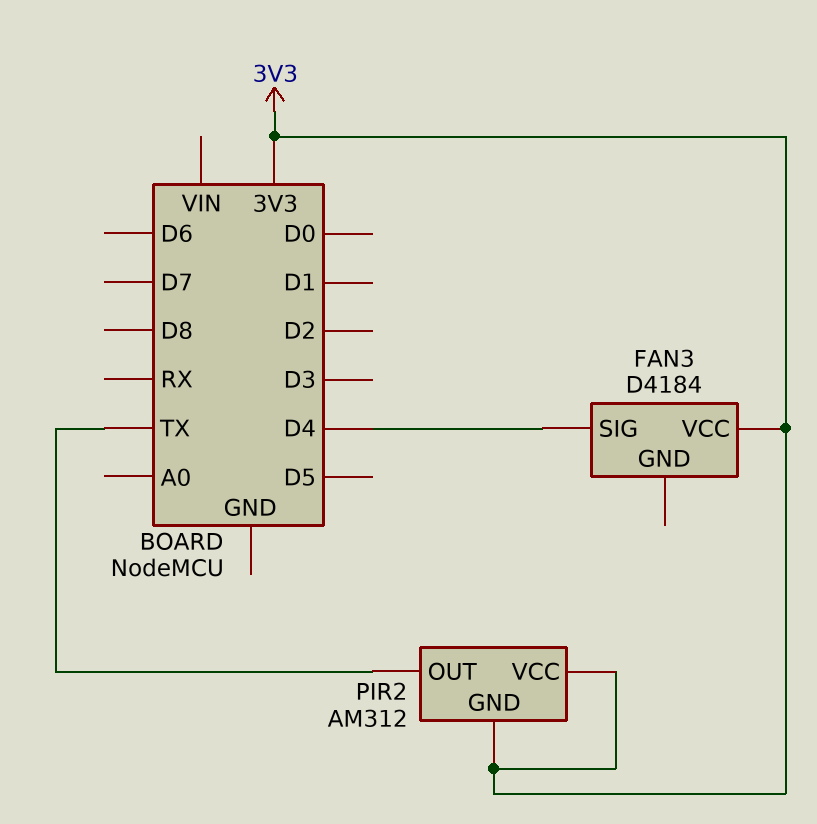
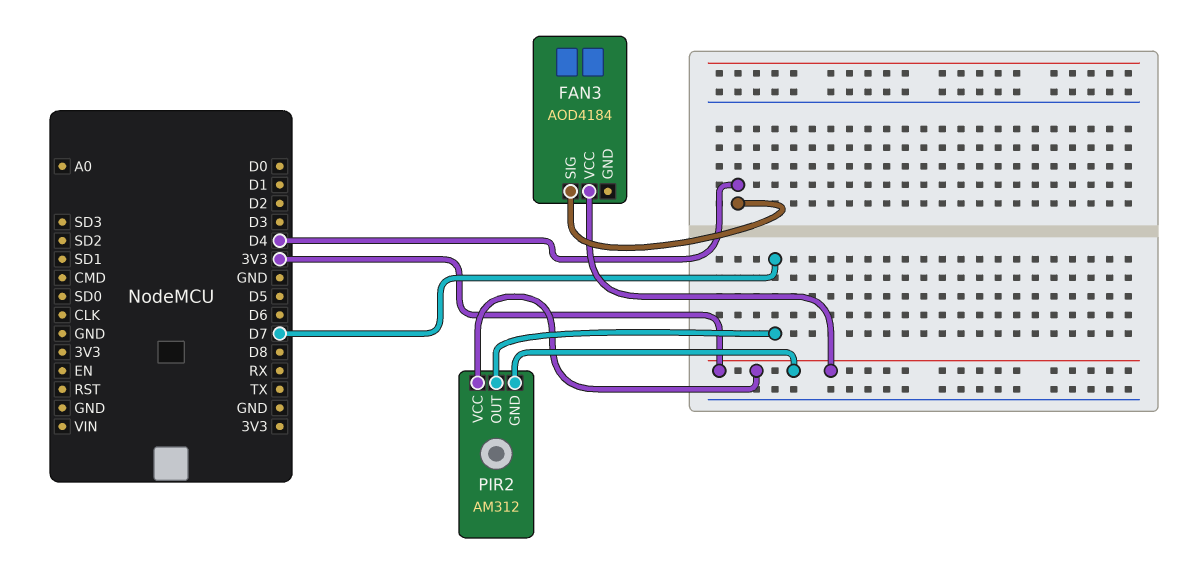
FAN3: D4184 -> AOD4184
PIR2 pin OUT: TX -> D7

